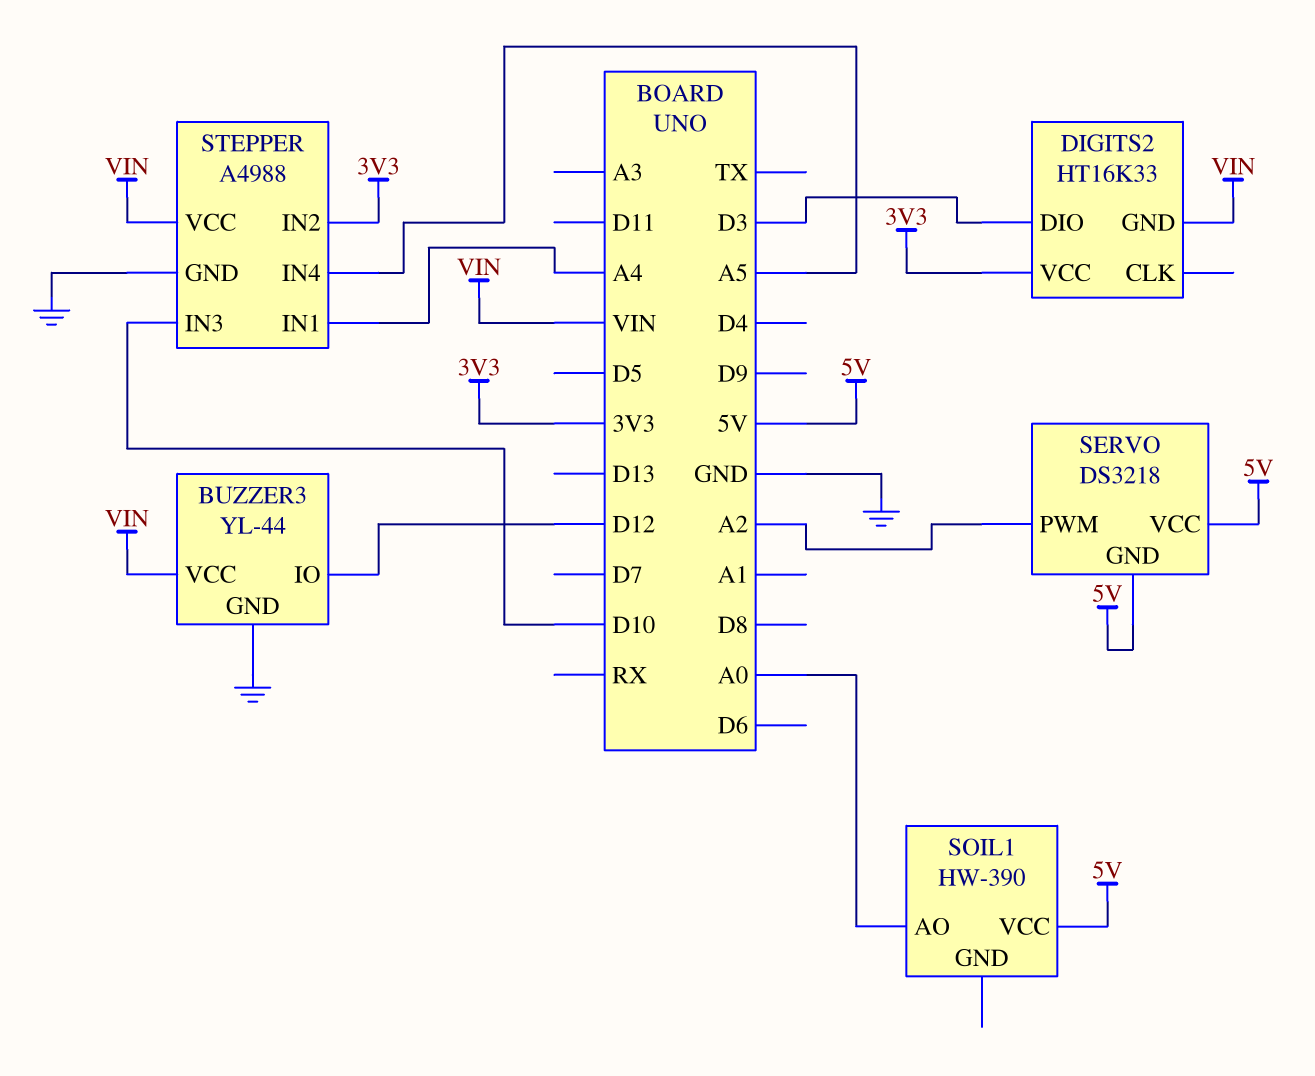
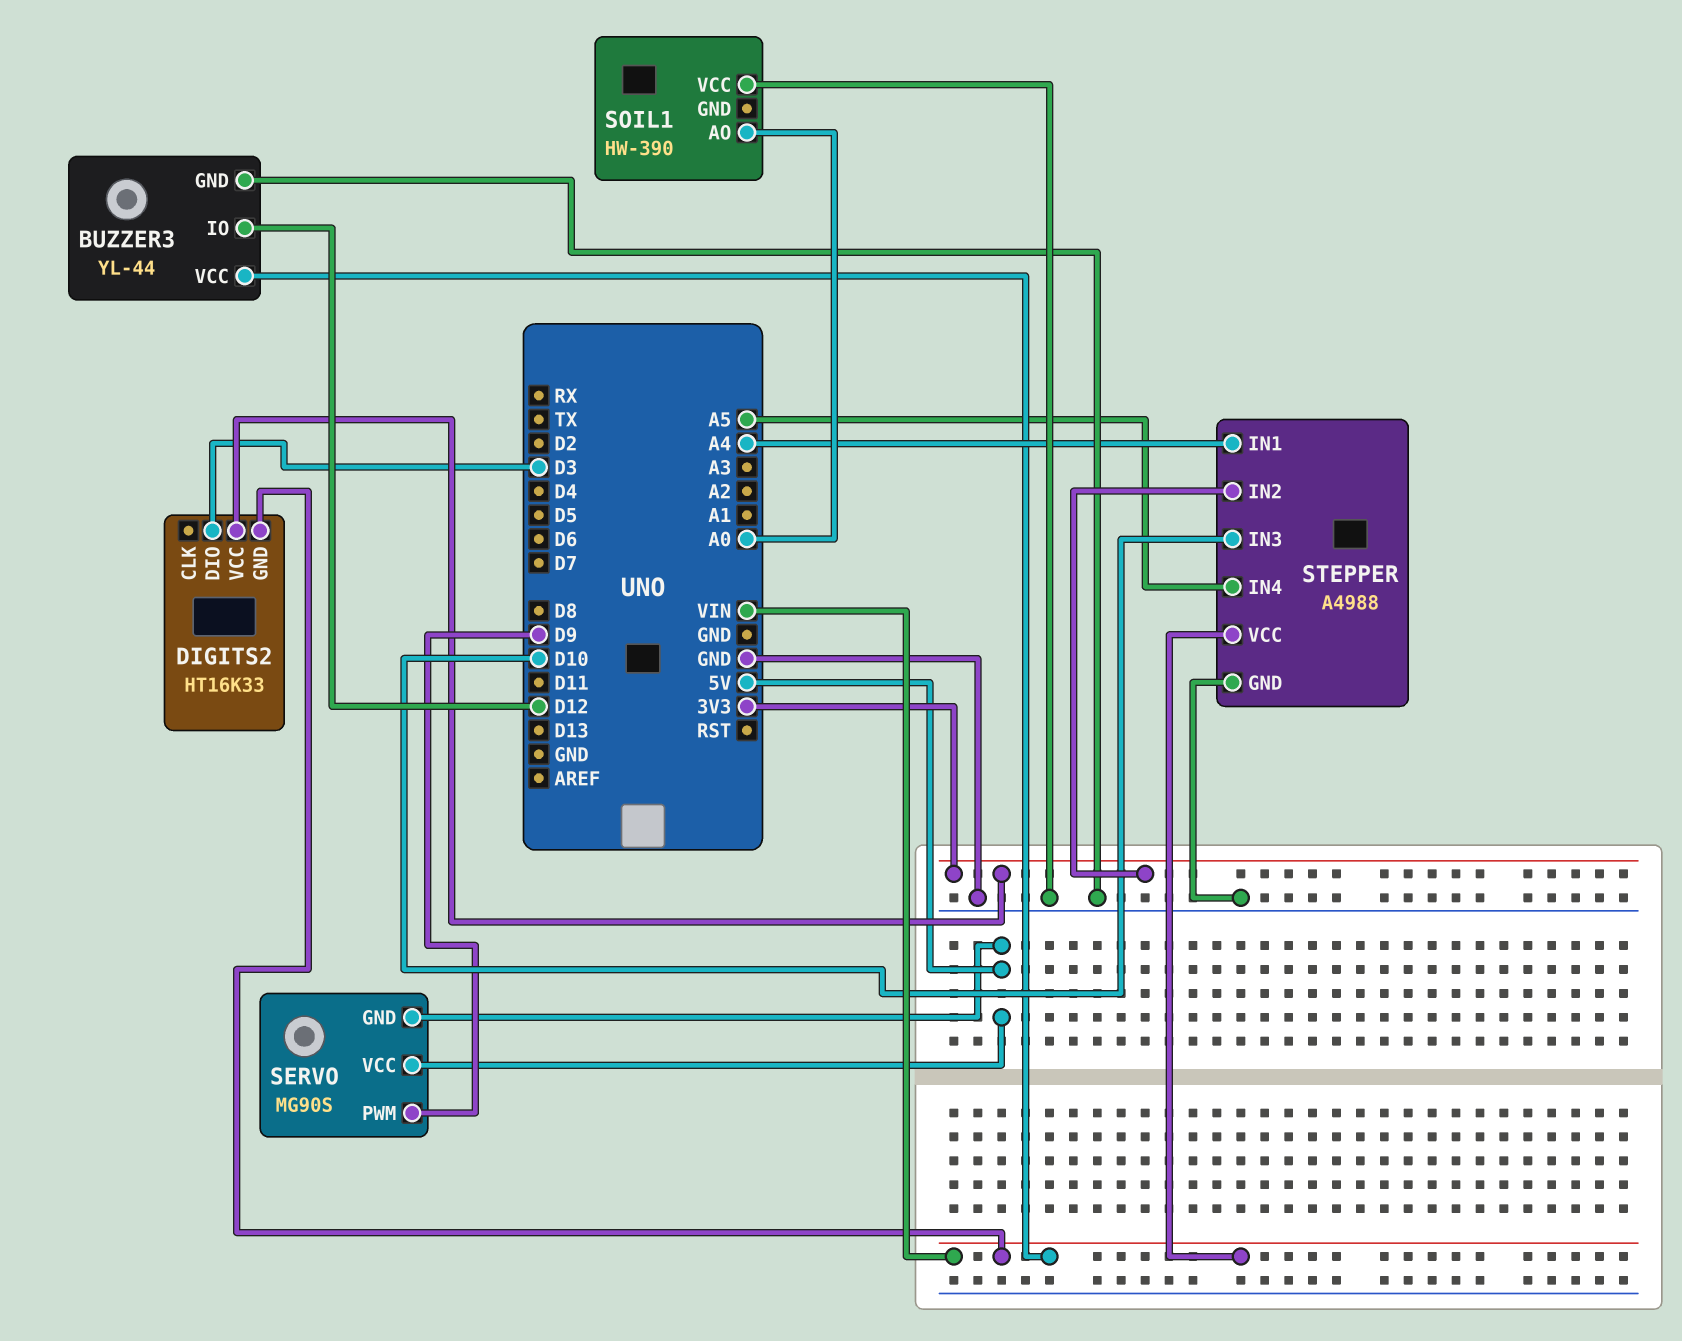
SERVO: DS3218 -> MG90S
SERVO pin PWM: A2 -> D9
SOIL1 pin VCC: 5V -> GND

